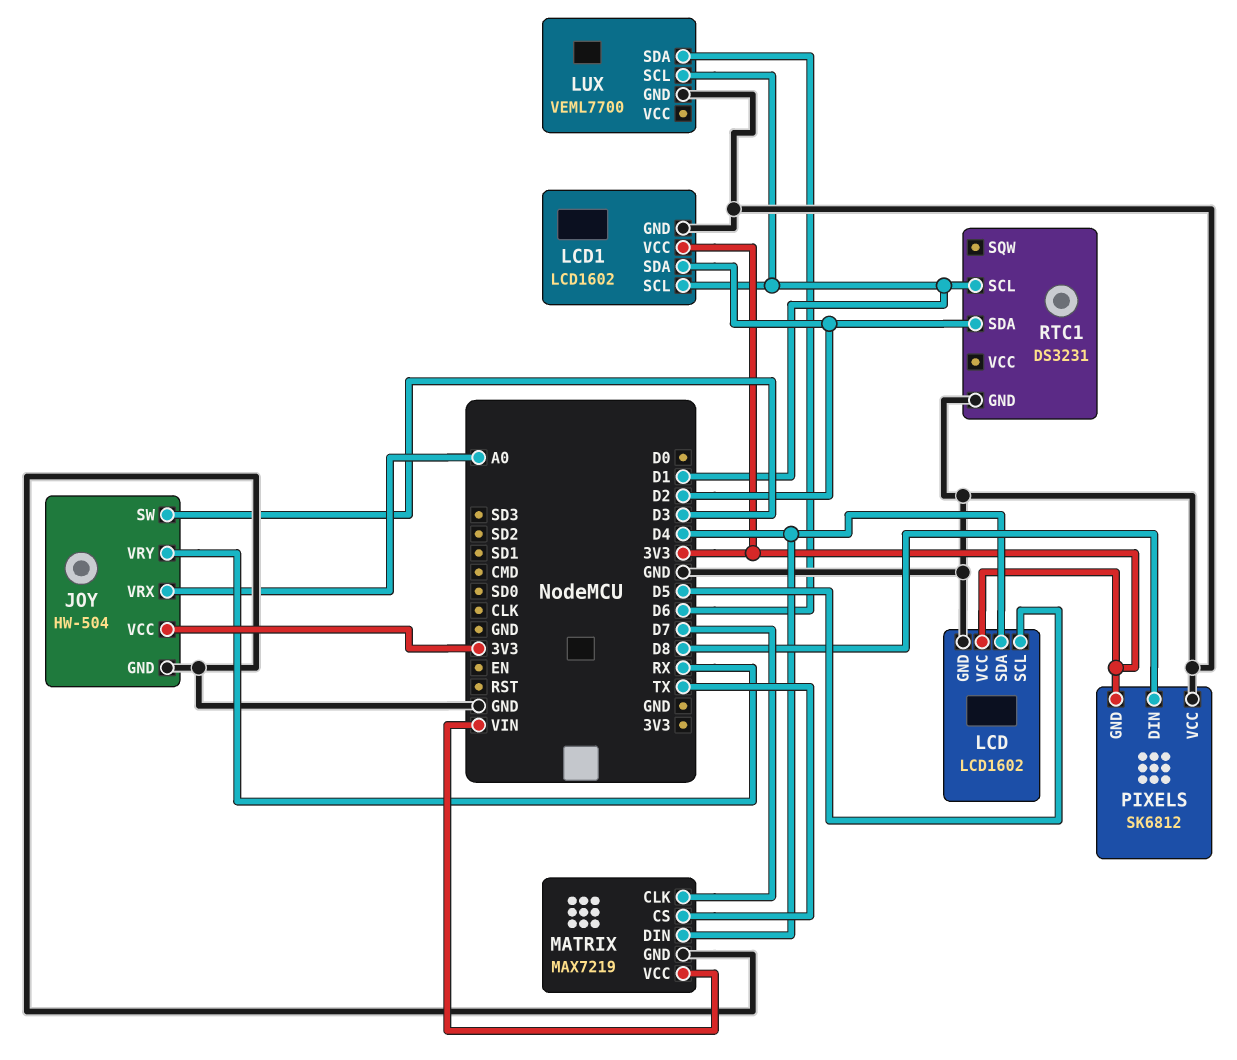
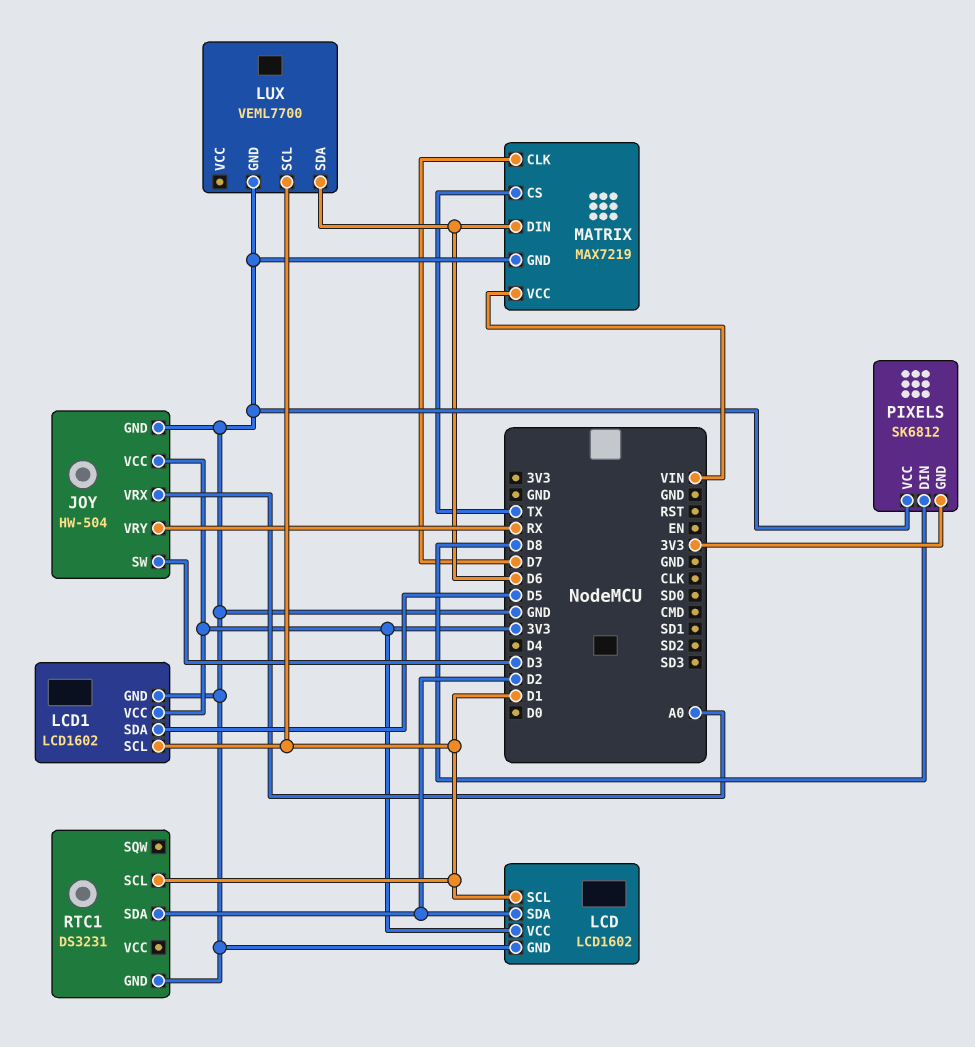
LCD pin SCL: D5 -> D1
LCD pin SDA: D4 -> D2
LCD1 pin SDA: D2 -> D5
MATRIX pin DIN: D4 -> D6

